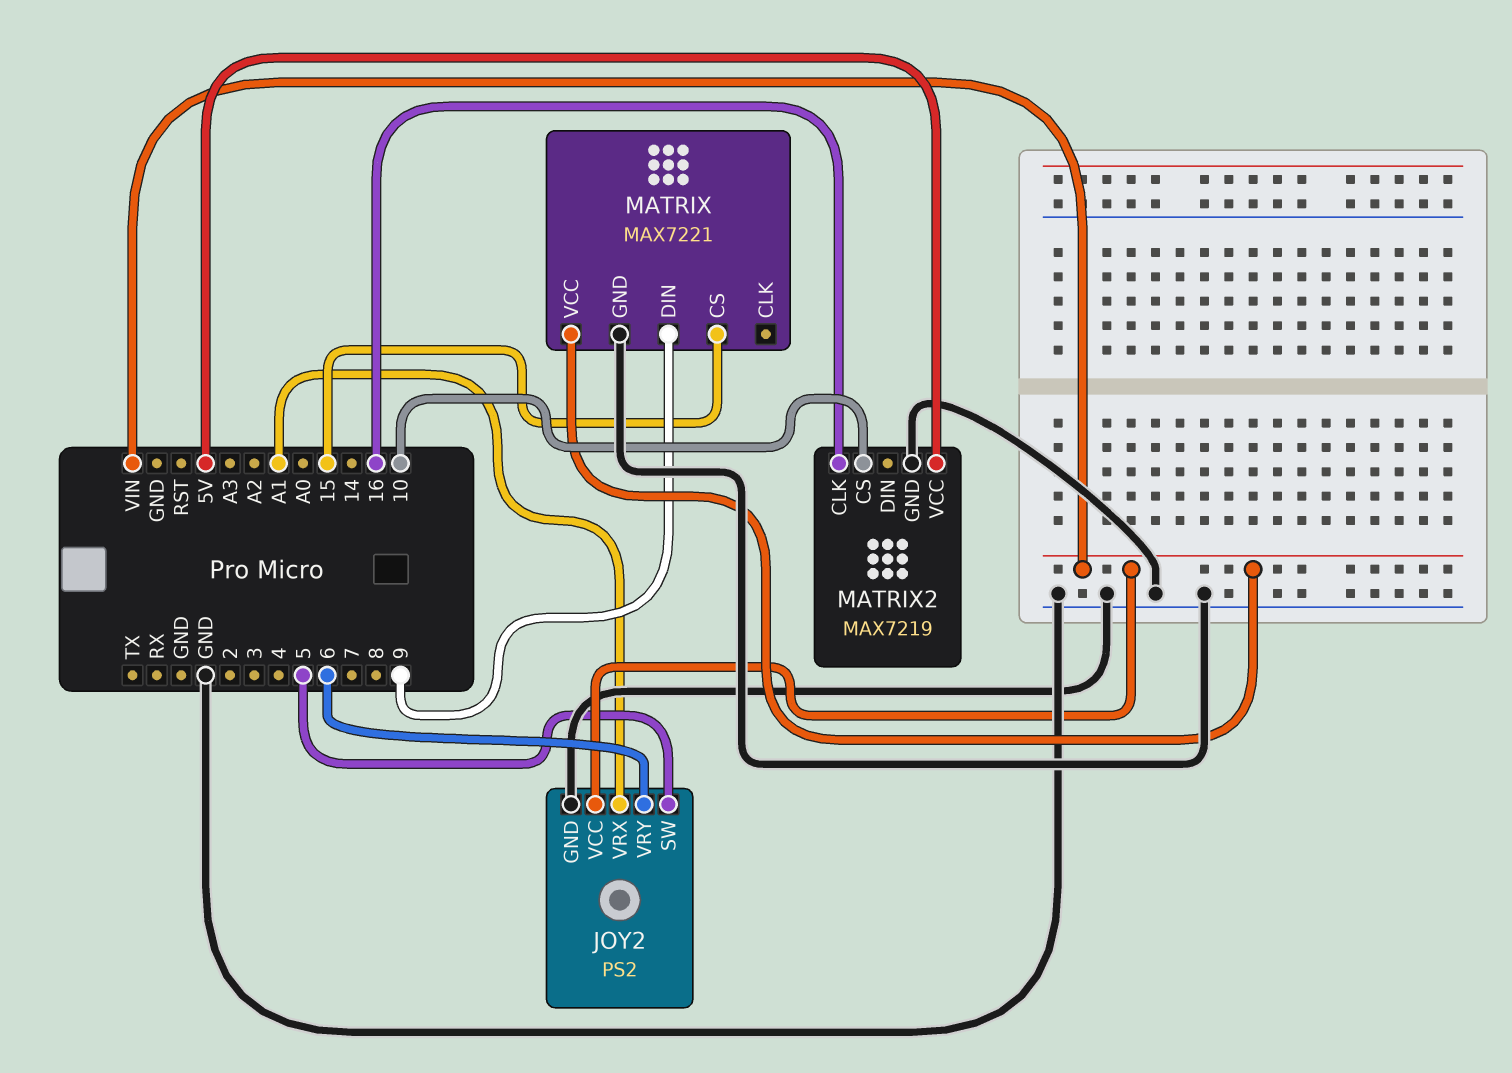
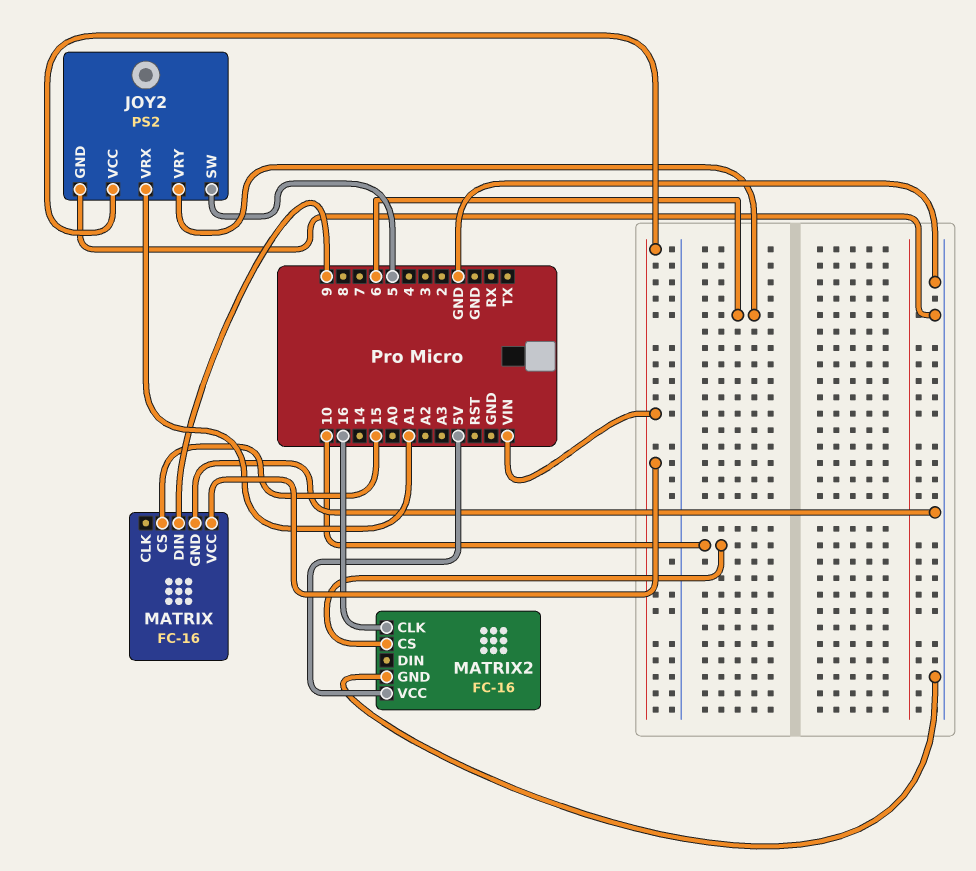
MATRIX: MAX7221 -> FC-16
MATRIX2: MAX7219 -> FC-16

